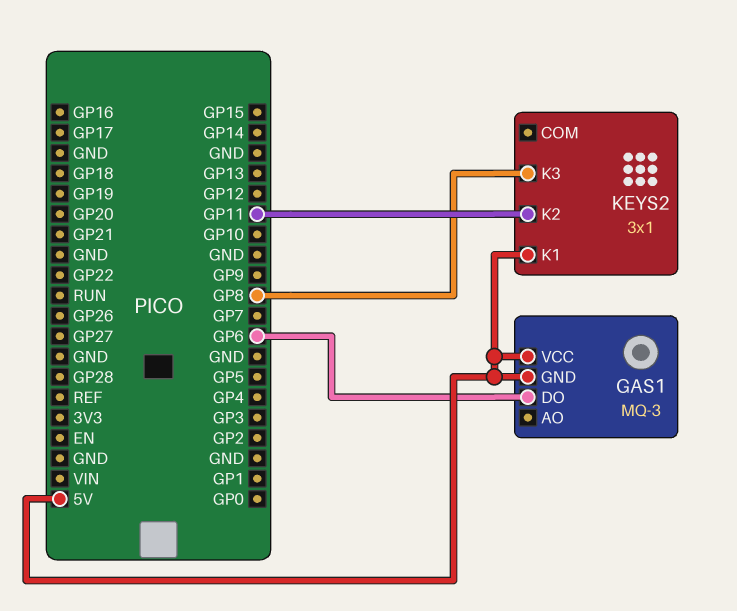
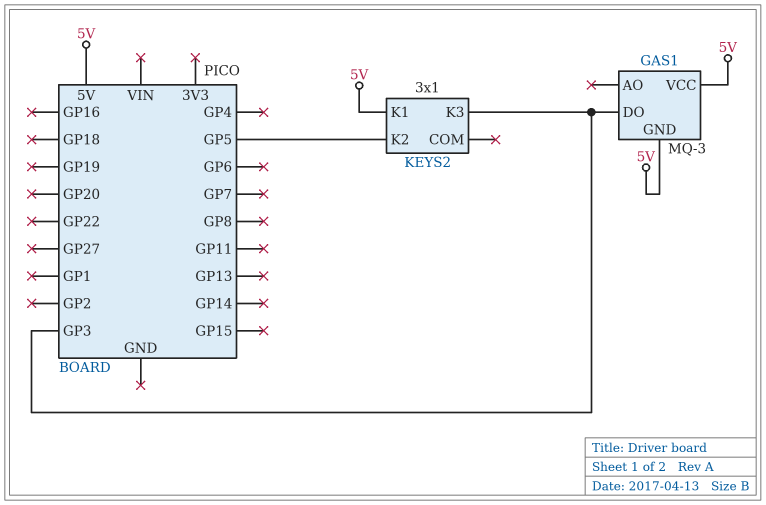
GAS1 pin DO: GP6 -> GP3
KEYS2 pin K2: GP11 -> GP5
KEYS2 pin K3: GP8 -> GP3

